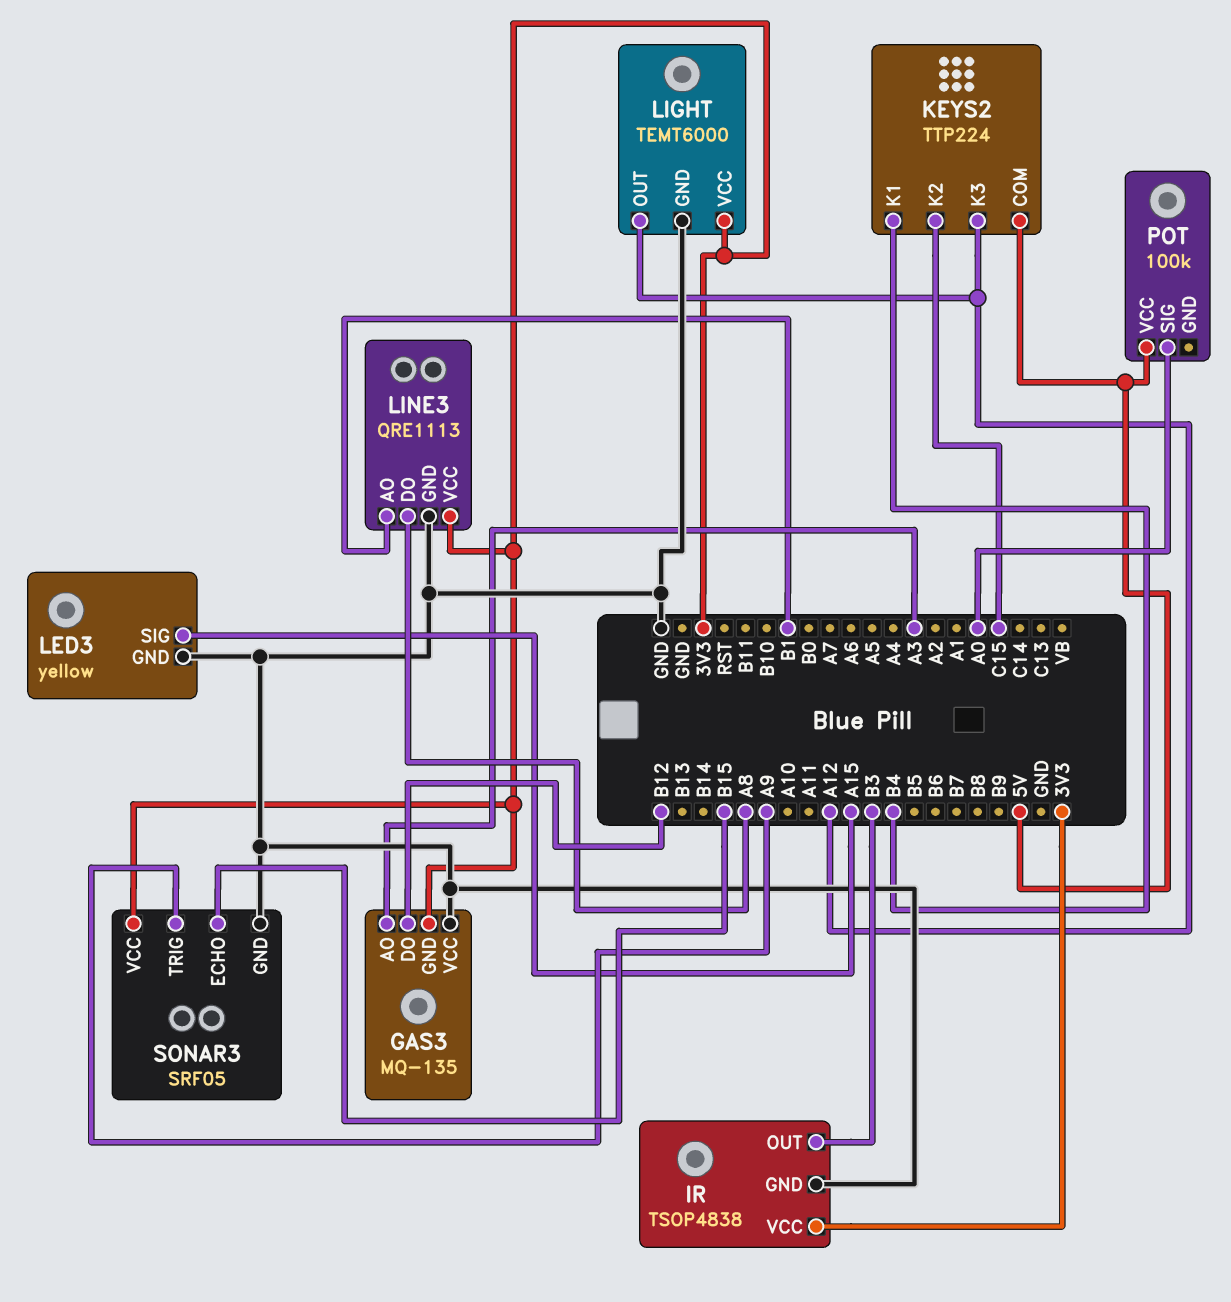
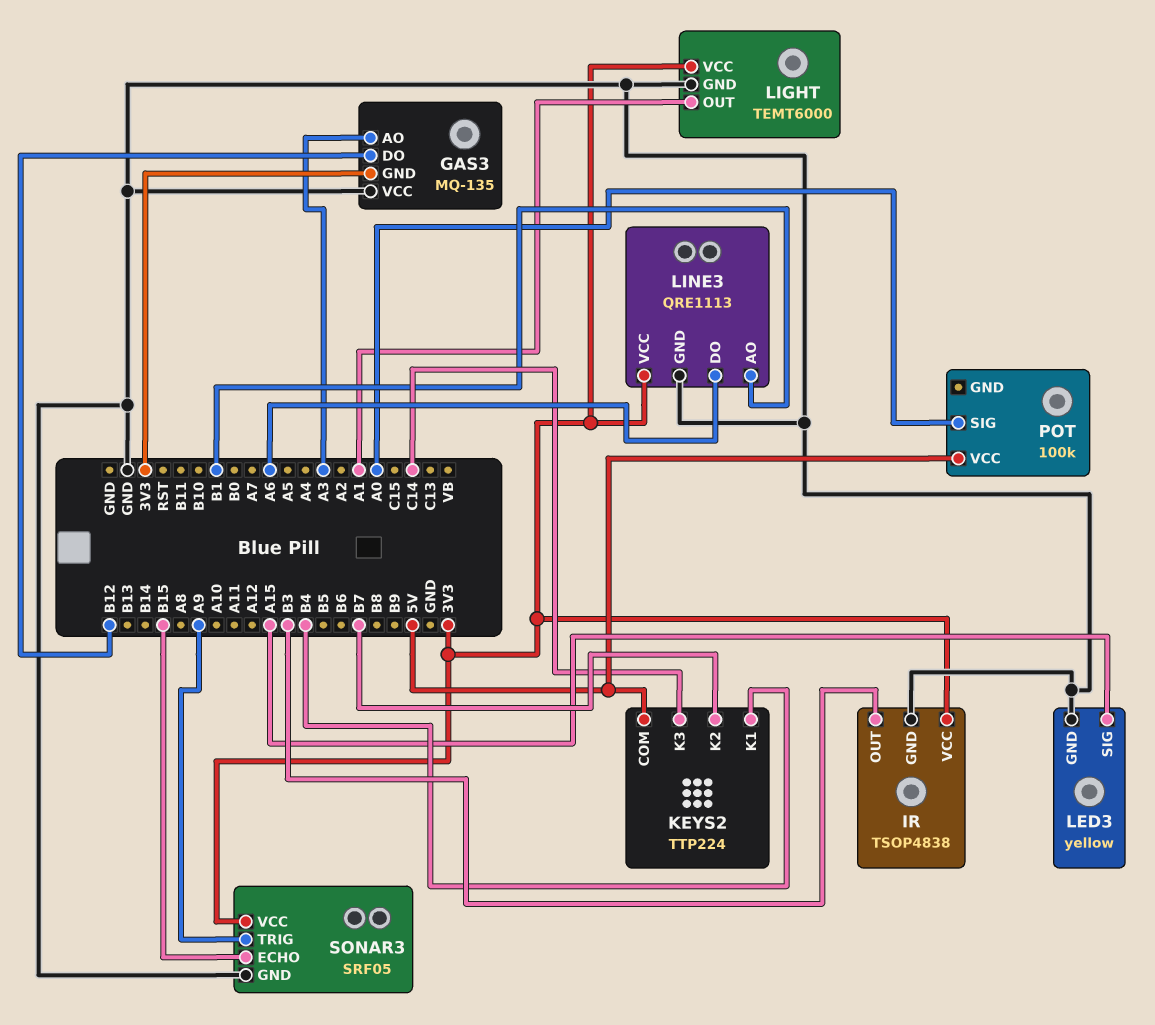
KEYS2 pin K2: C15 -> B7
KEYS2 pin K3: A12 -> C14
LIGHT pin OUT: A12 -> A1
LINE3 pin DO: A8 -> A6

